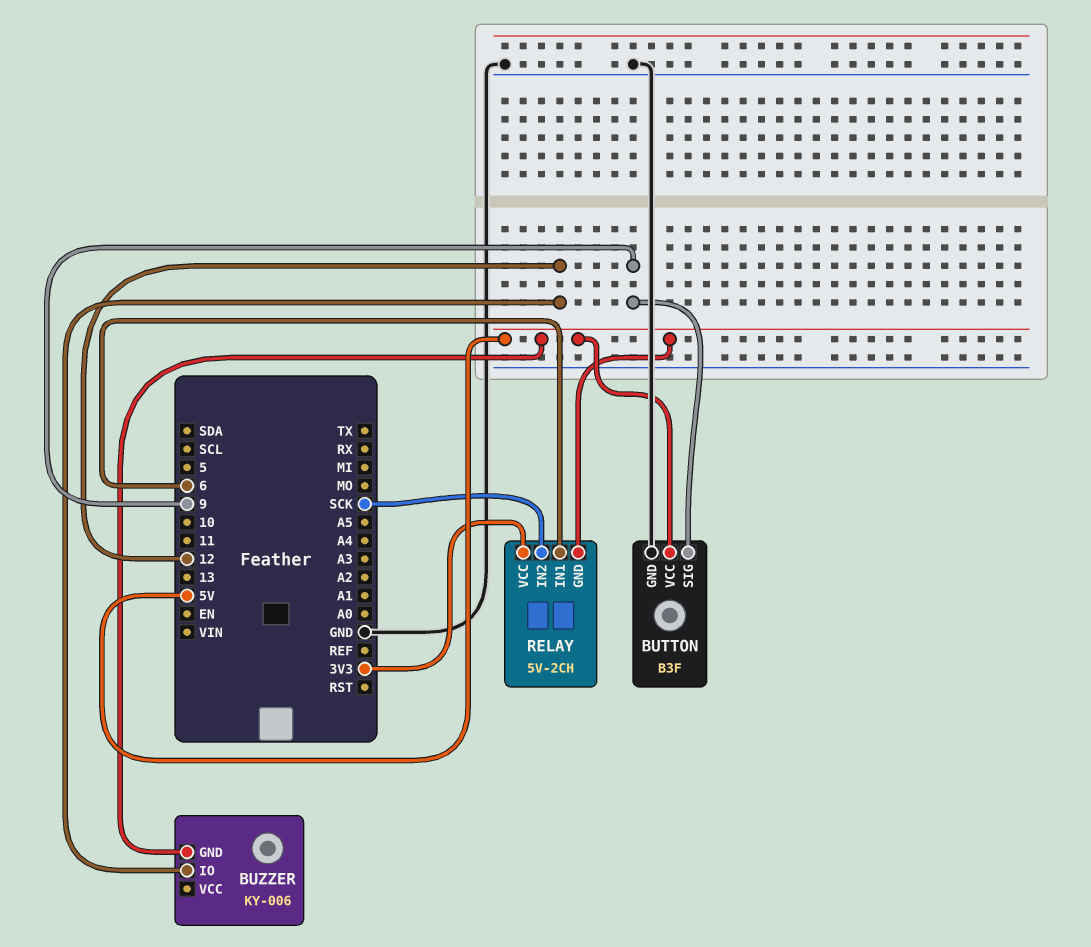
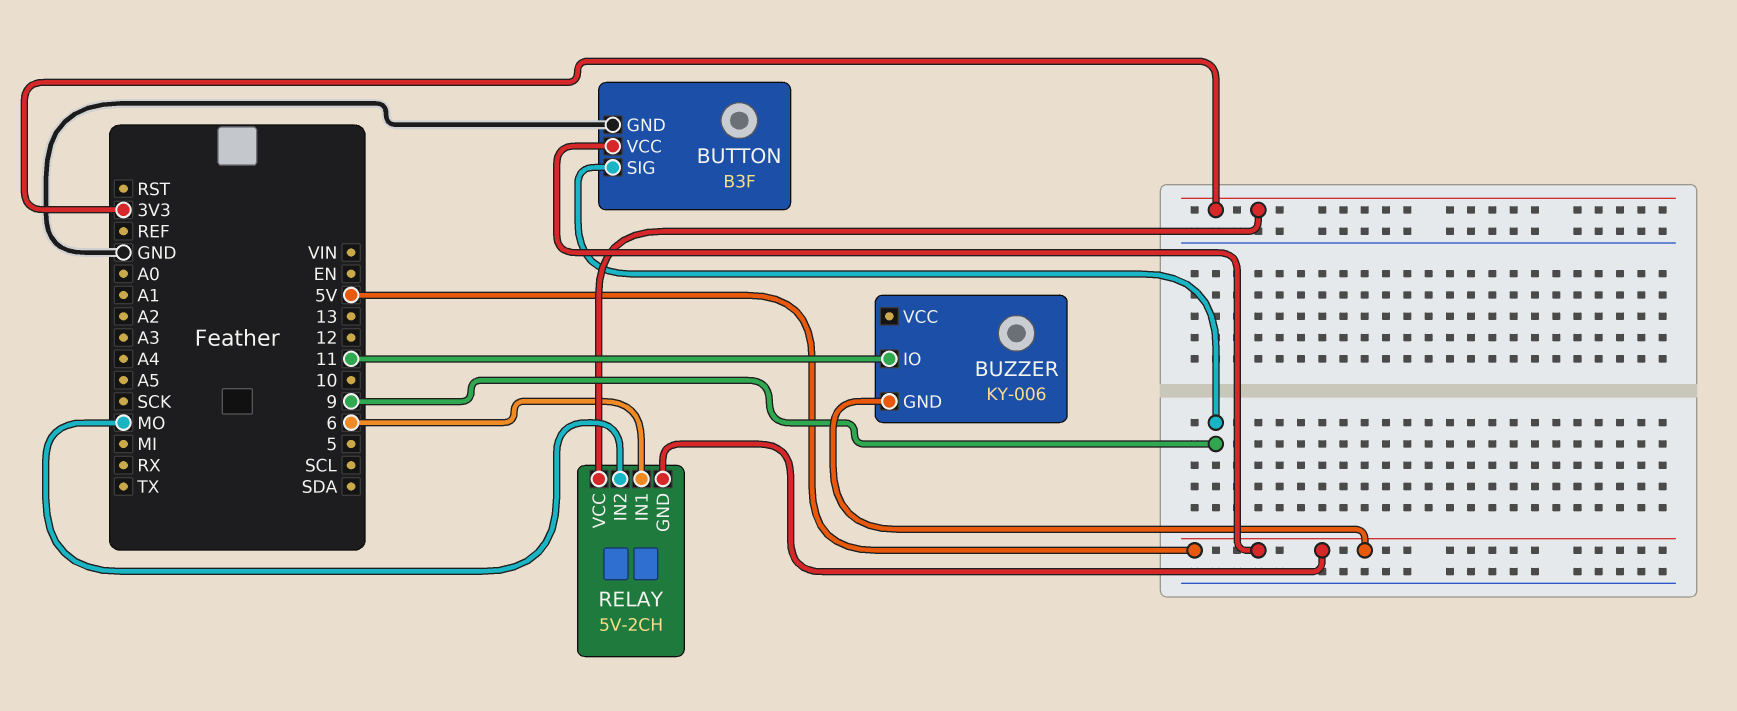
BUZZER pin IO: 12 -> 11
RELAY pin IN2: SCK -> MO

